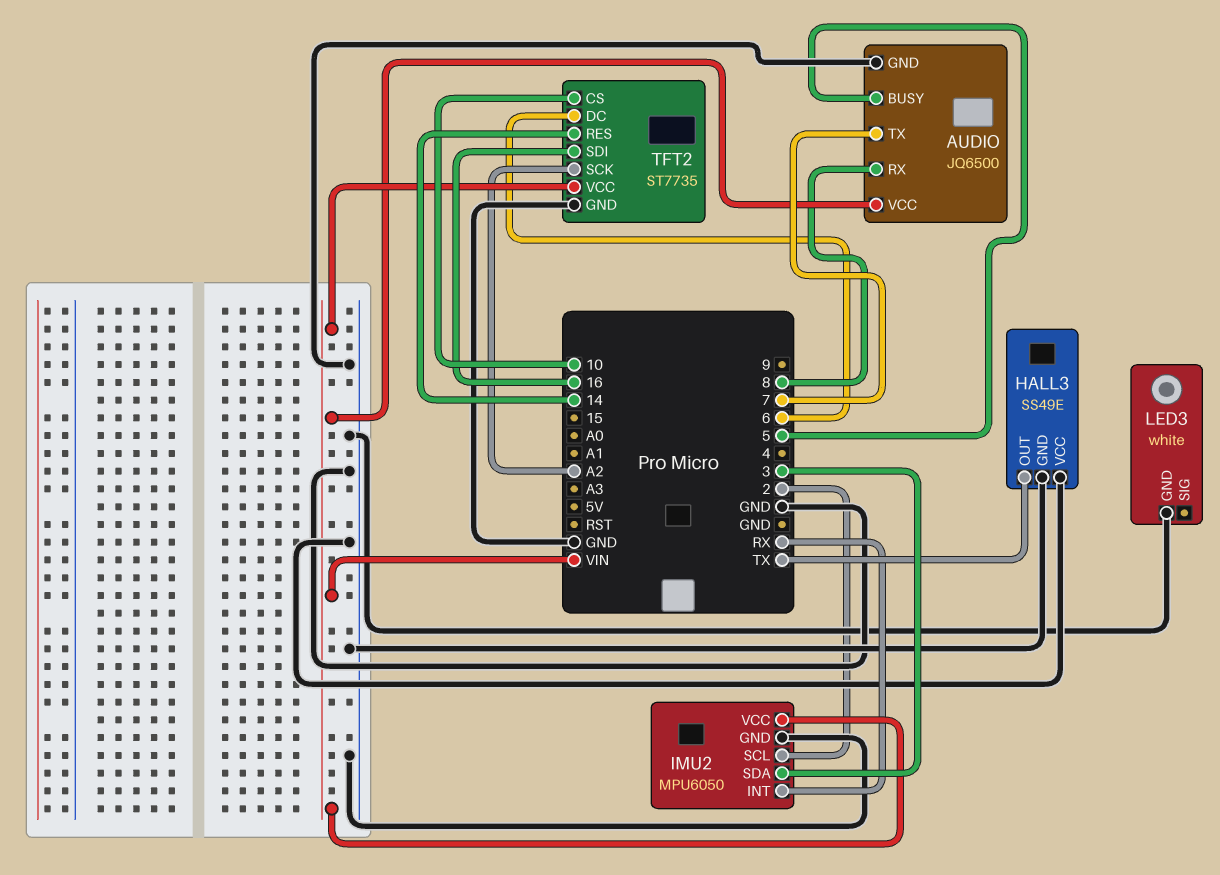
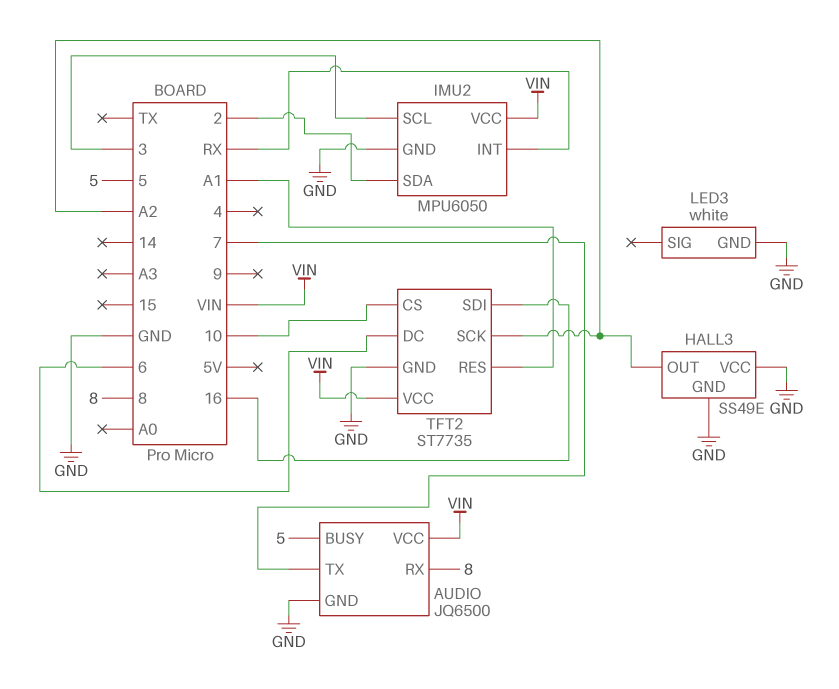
HALL3 pin OUT: TX -> A2
IMU2 pin SCL: 2 -> 3
IMU2 pin SDA: 3 -> 2
TFT2 pin RES: 14 -> A1

